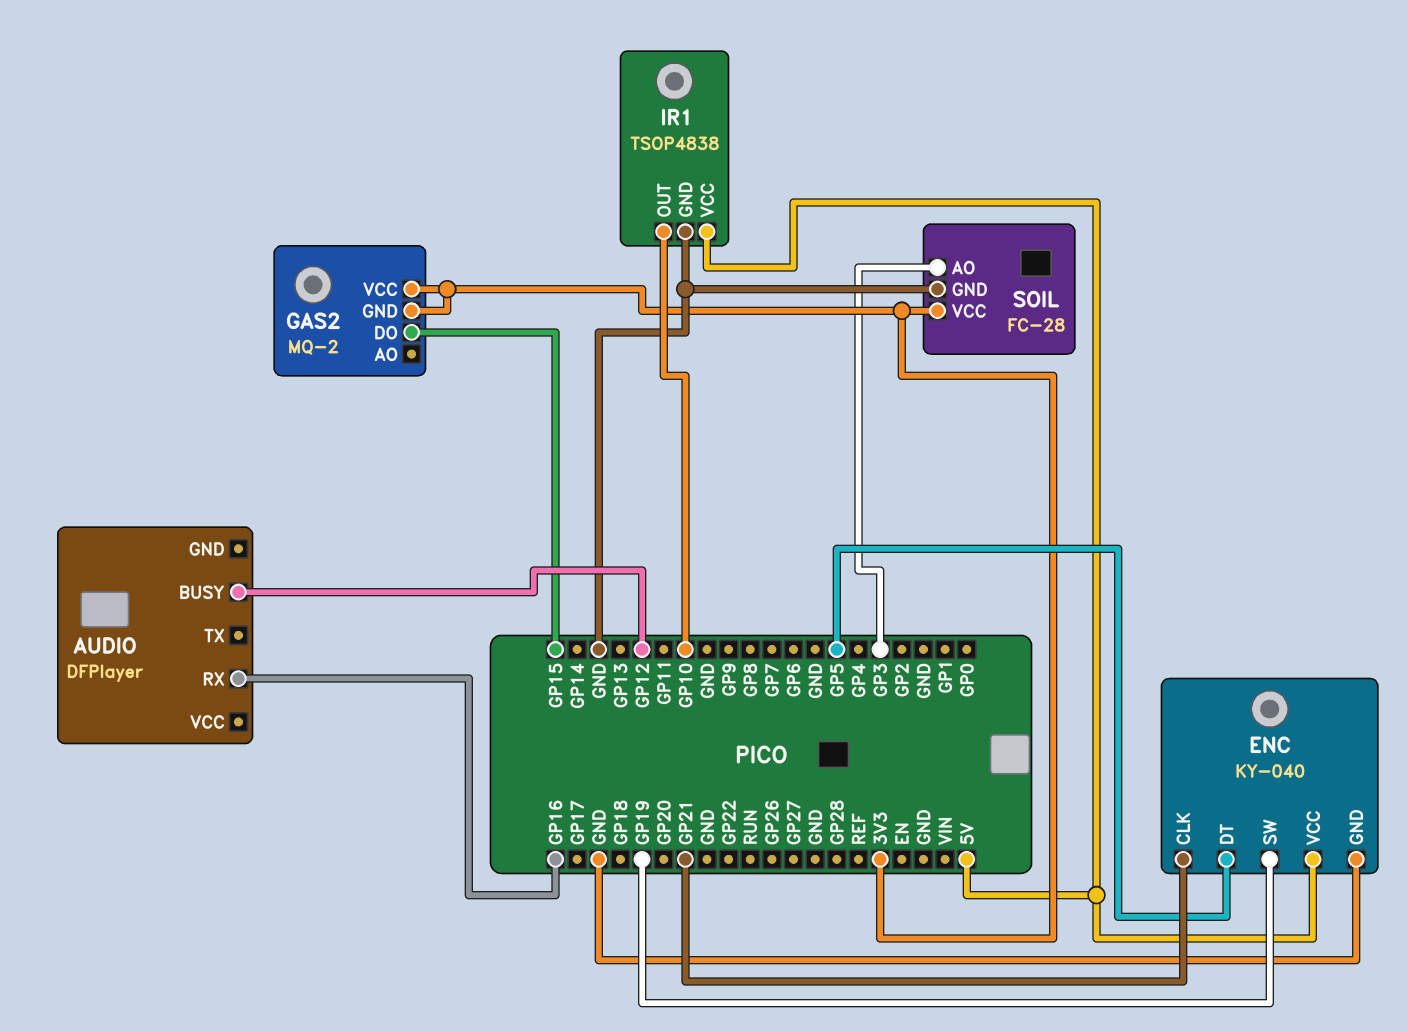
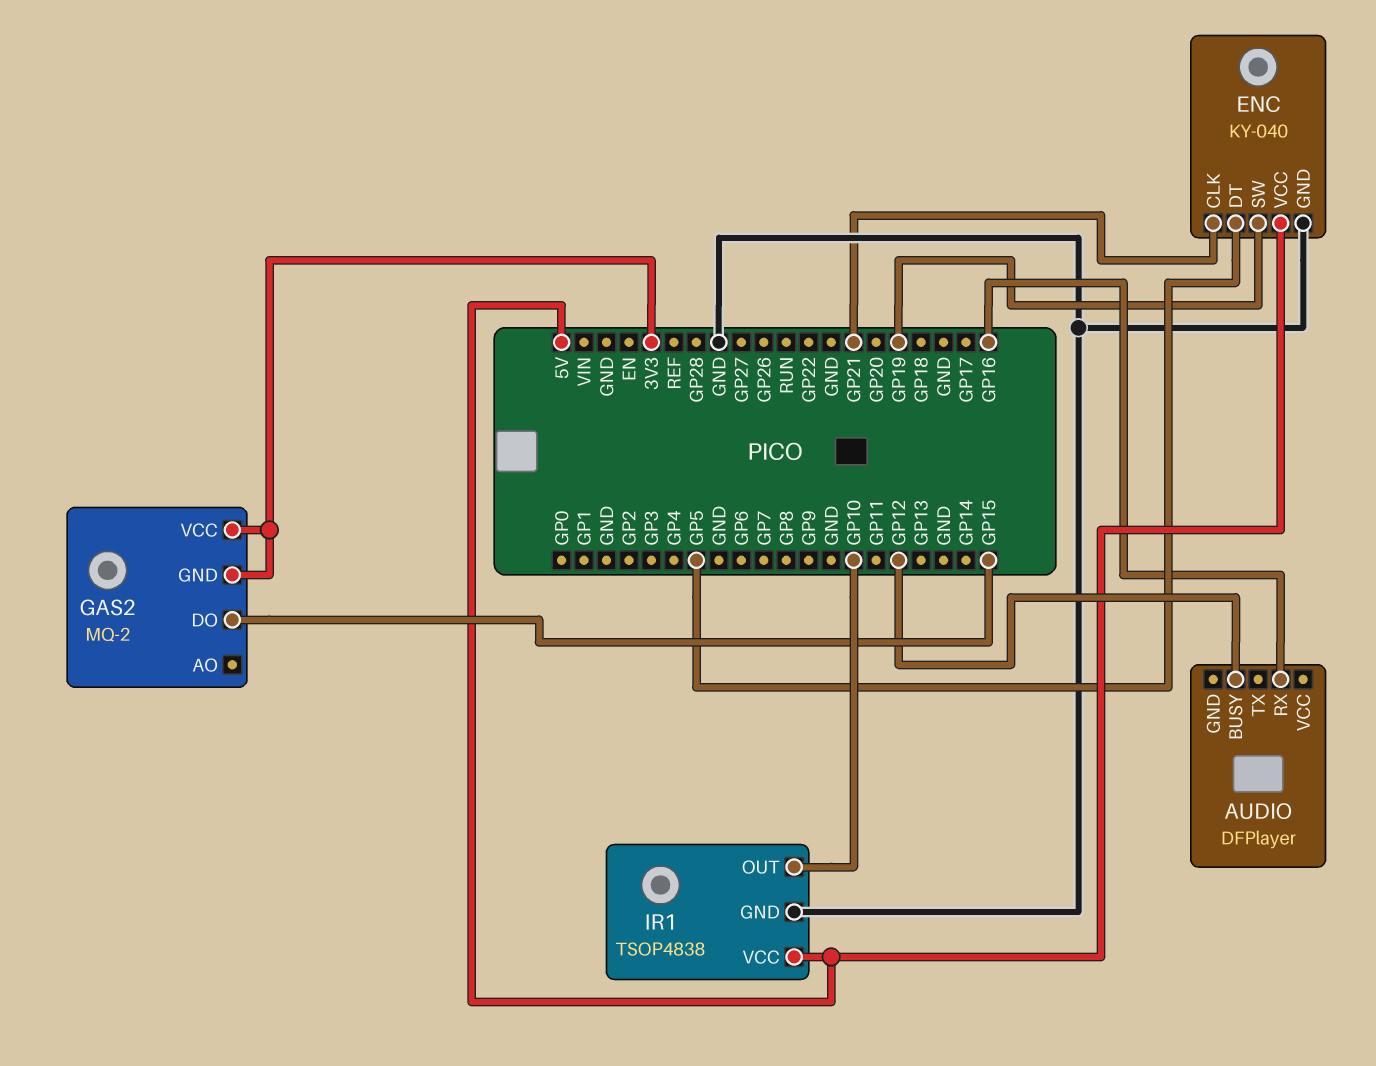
SOIL: FC-28 -> none
SOIL pin AO: GP3 -> none
SOIL pin GND: GND -> none
SOIL pin VCC: 3V3 -> none

